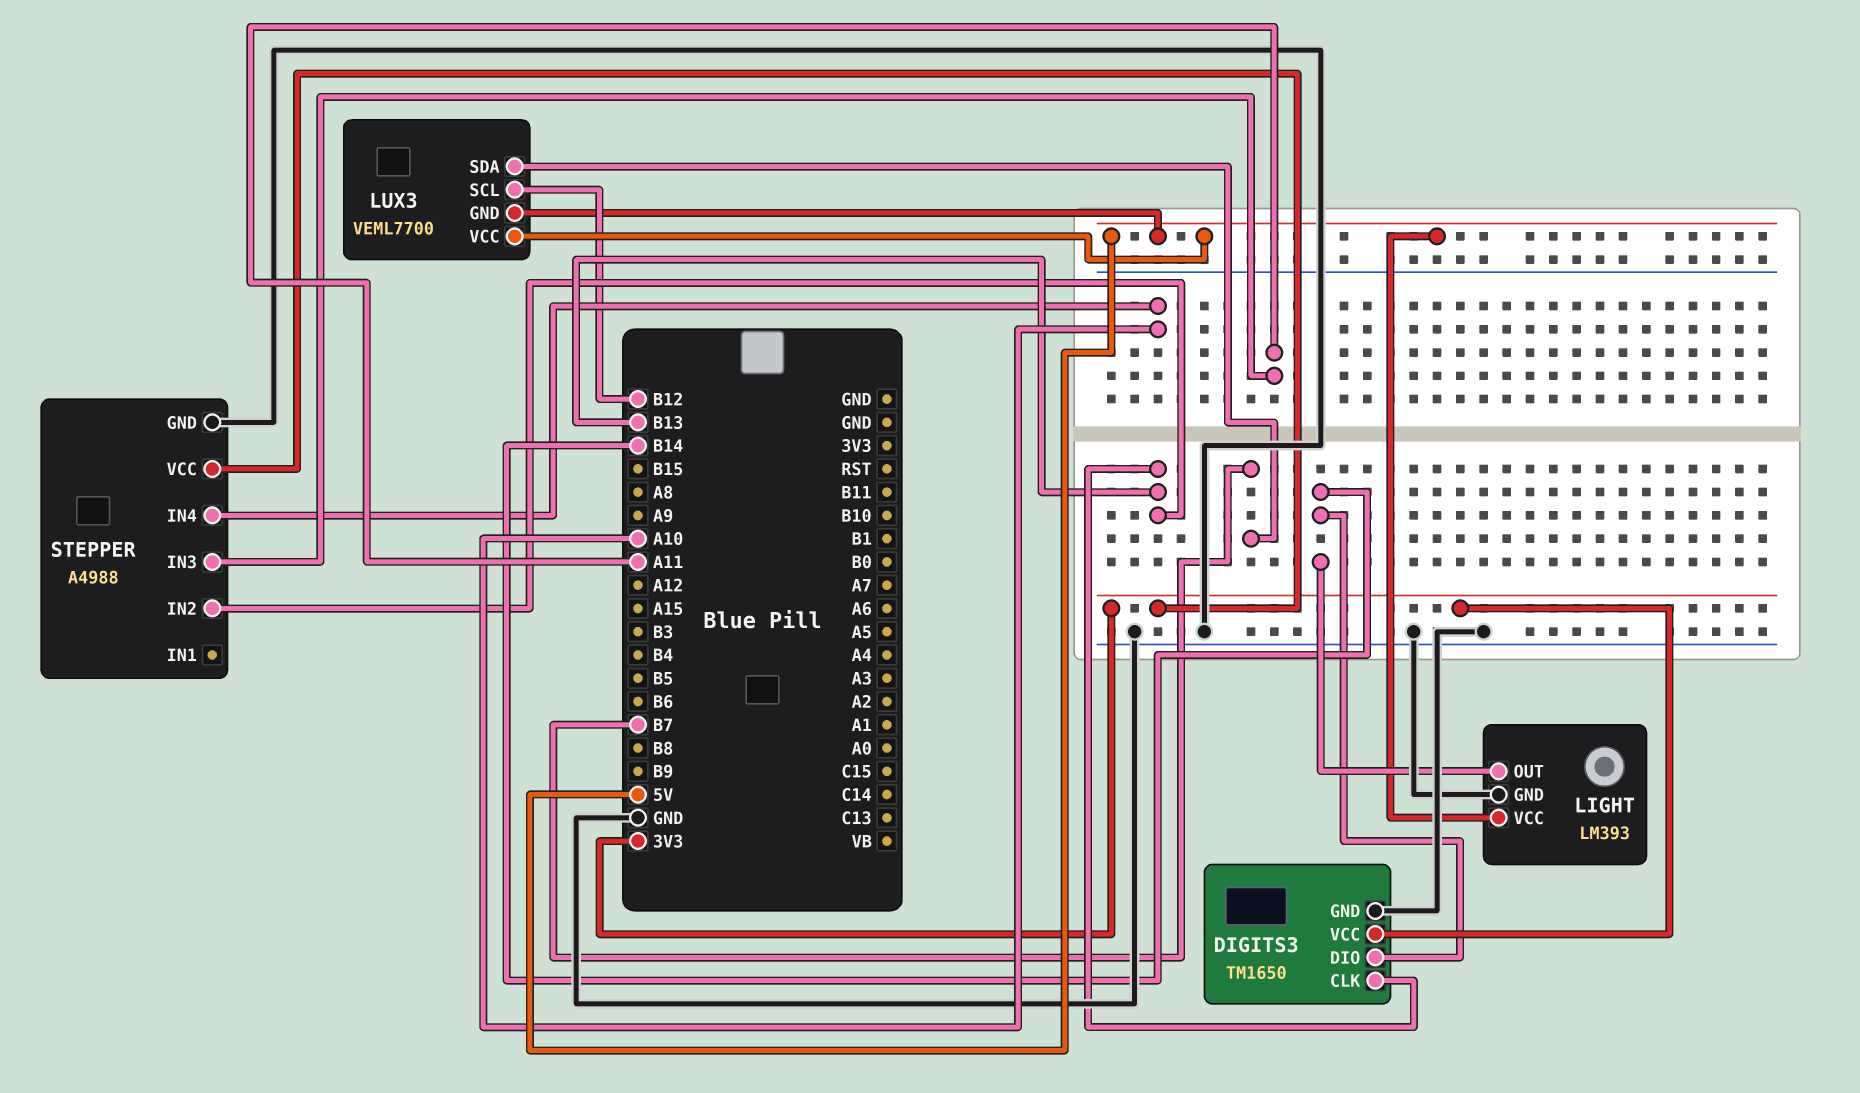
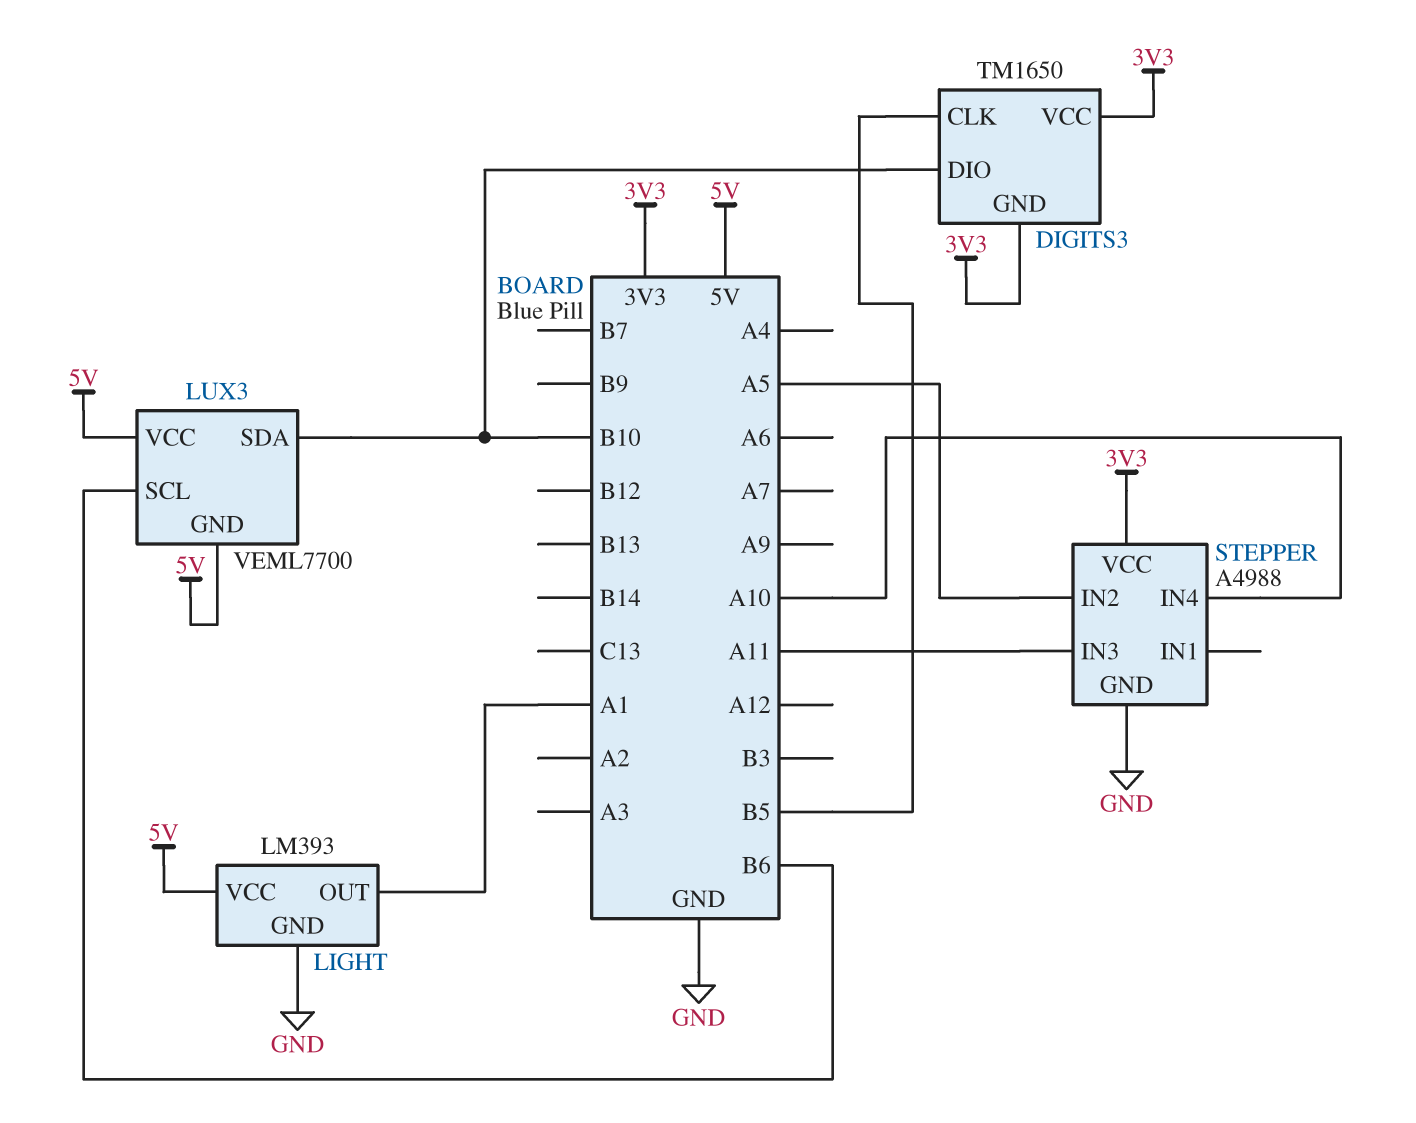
DIGITS3 pin CLK: B13 -> B5
DIGITS3 pin DIO: B14 -> B10
DIGITS3 pin GND: GND -> 3V3
LIGHT pin OUT: B14 -> A1
LUX3 pin SCL: B12 -> B6
LUX3 pin SDA: B7 -> B10
STEPPER pin IN2: B13 -> A5

